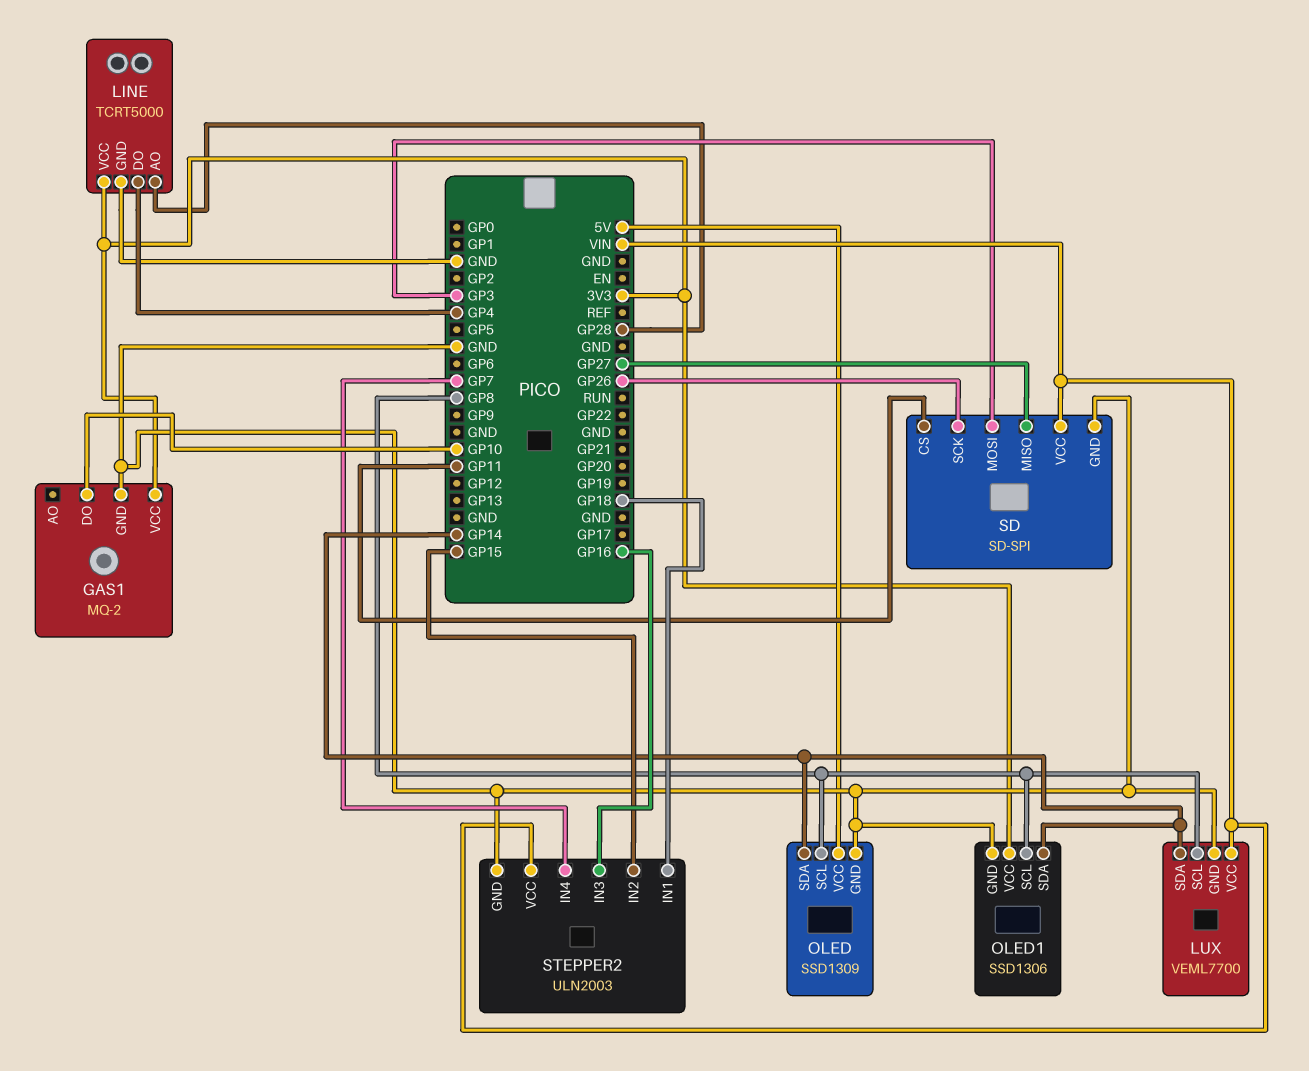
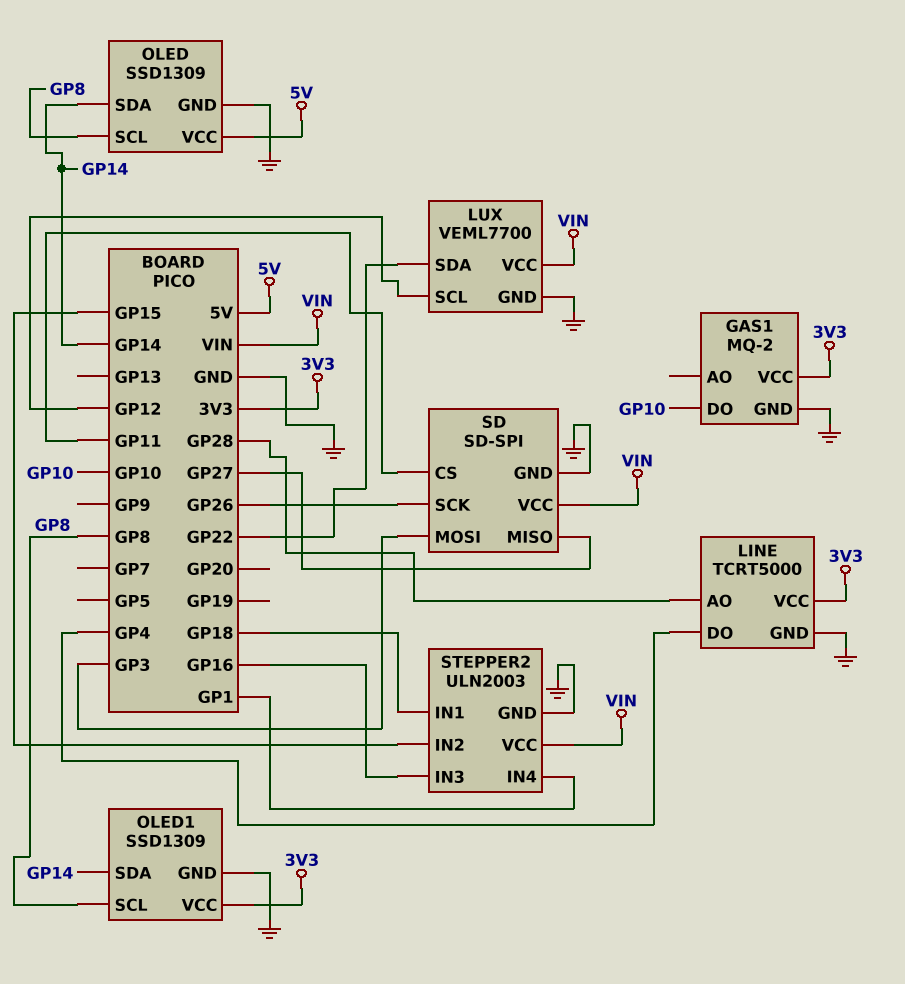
LUX pin SCL: GP8 -> GP12
LUX pin SDA: GP14 -> GP22
OLED1: SSD1306 -> SSD1309
STEPPER2 pin IN4: GP7 -> GP1

